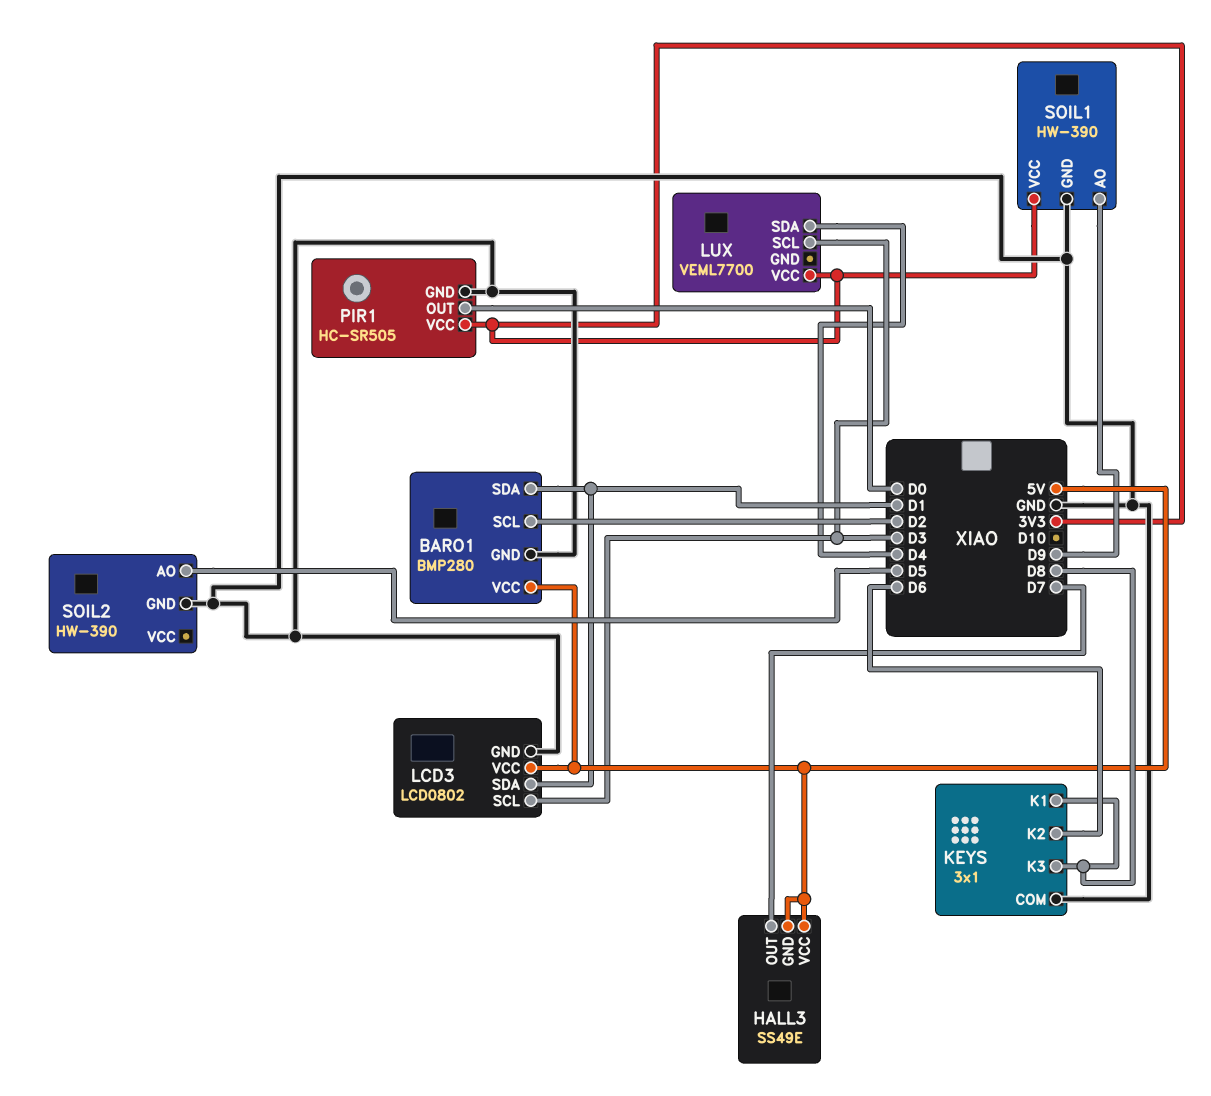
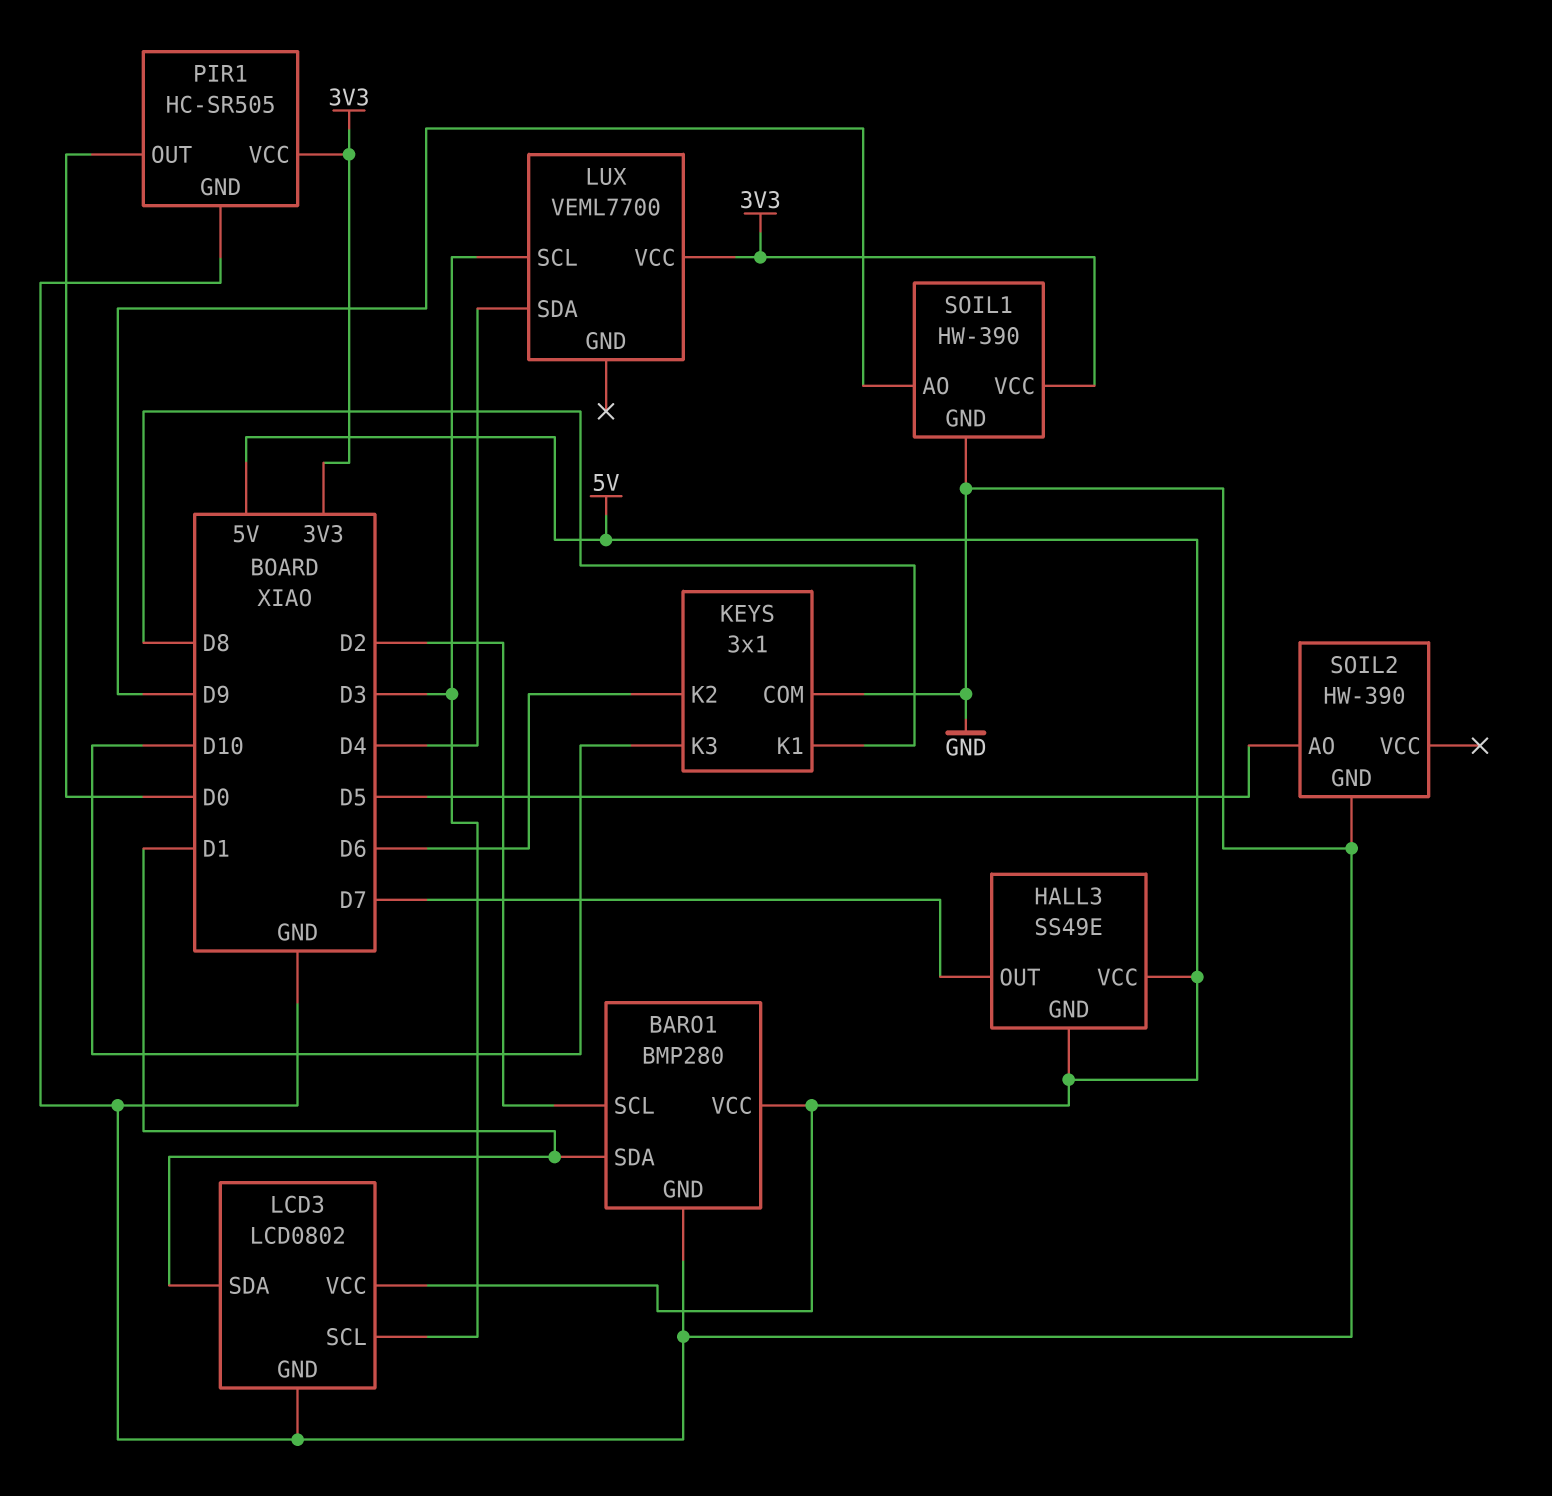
KEYS pin K3: D8 -> D10

